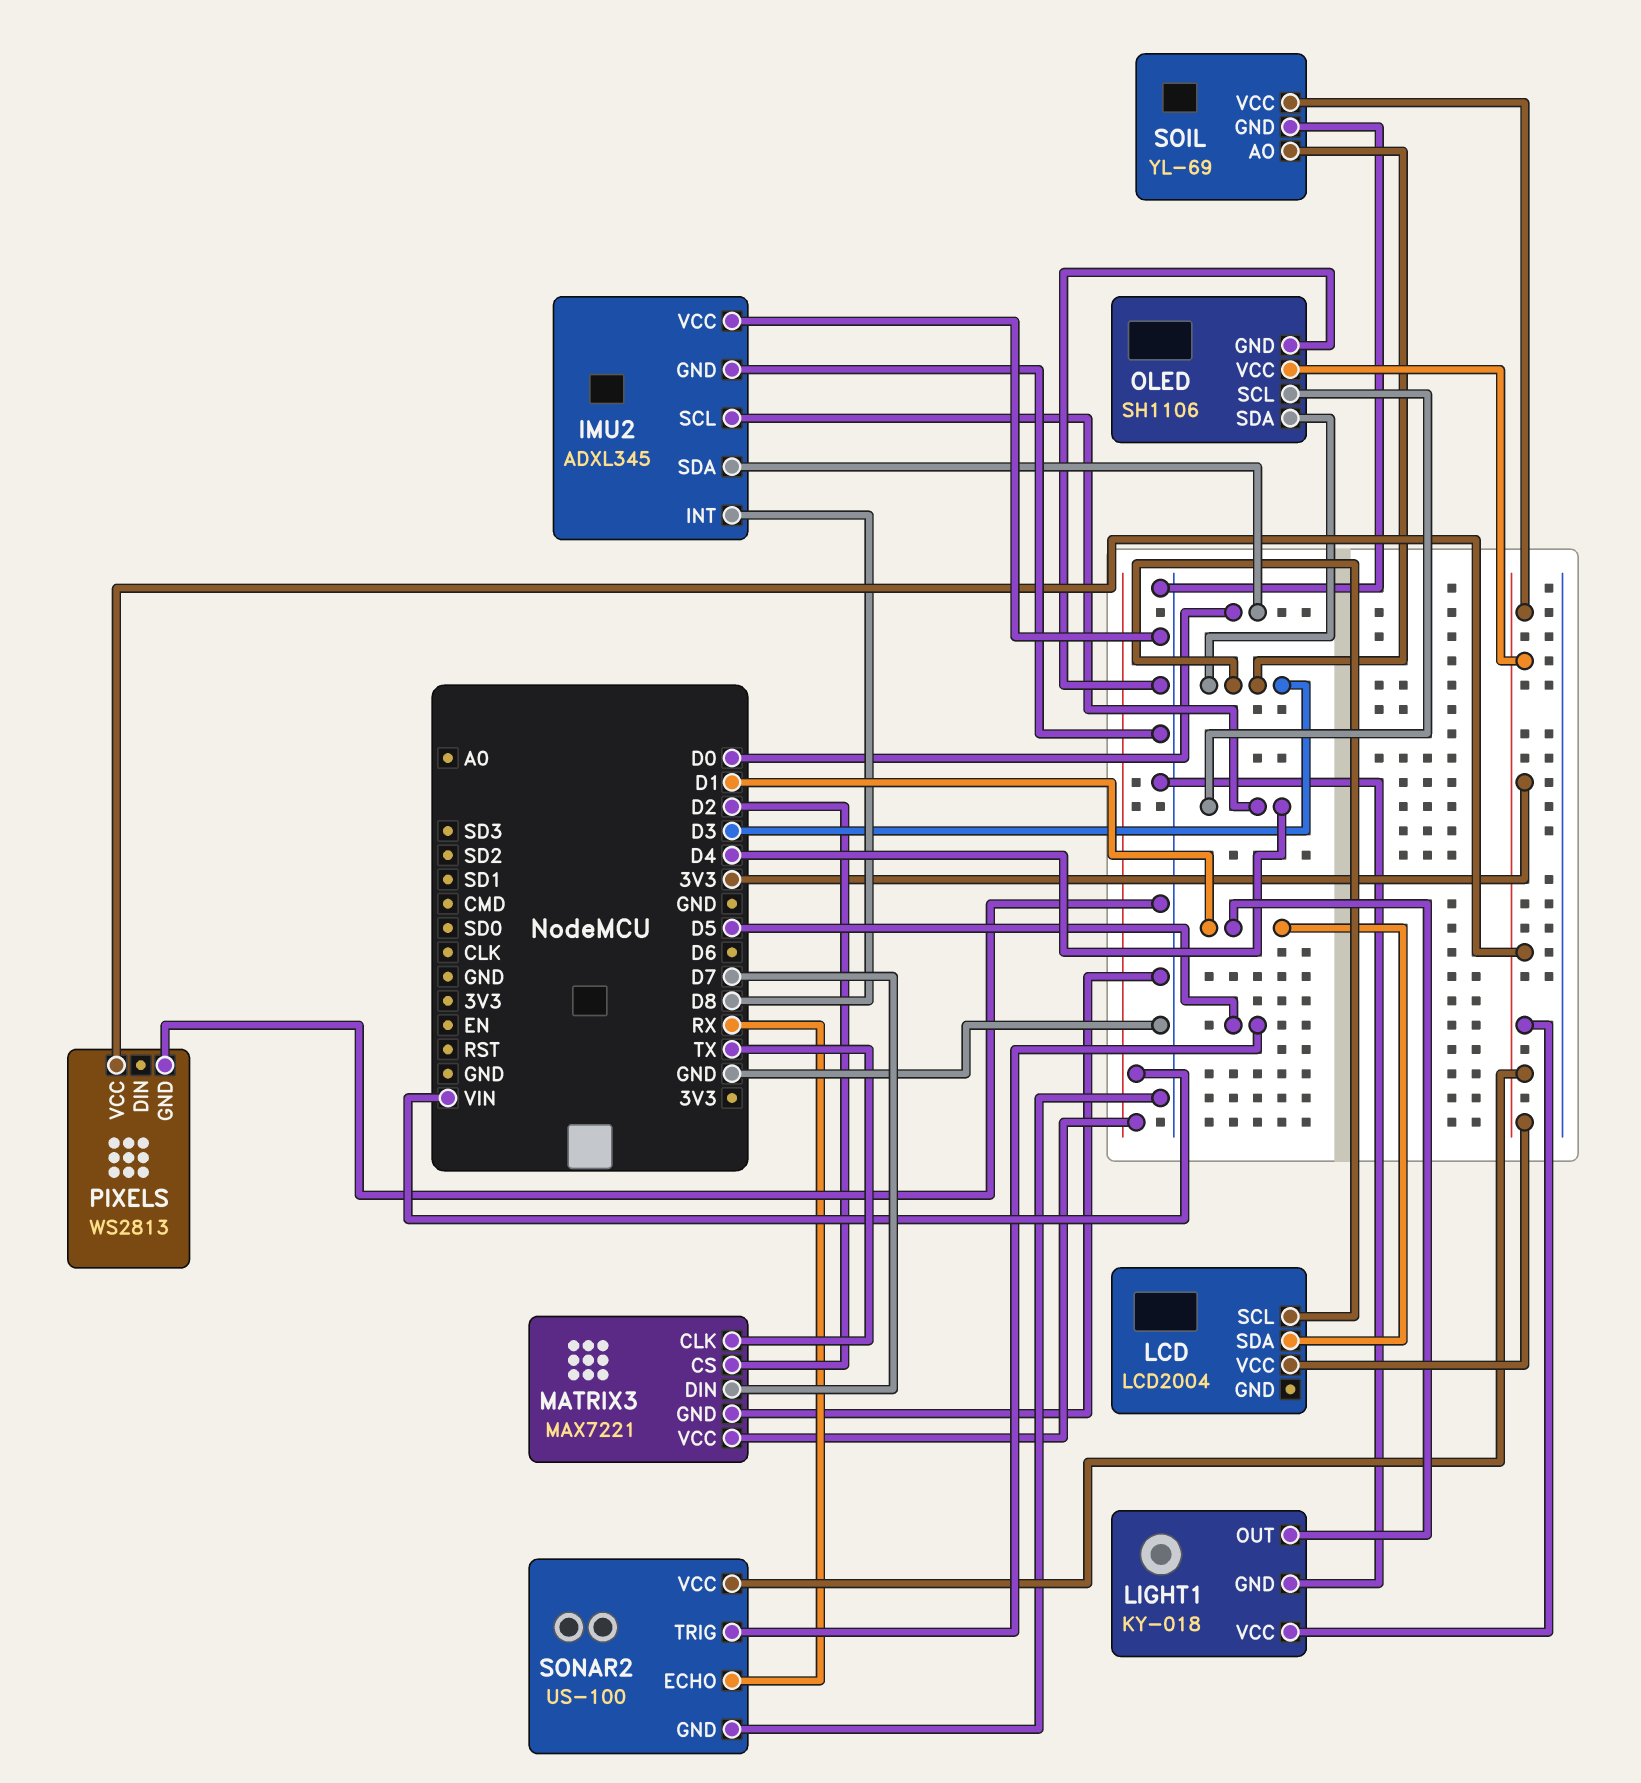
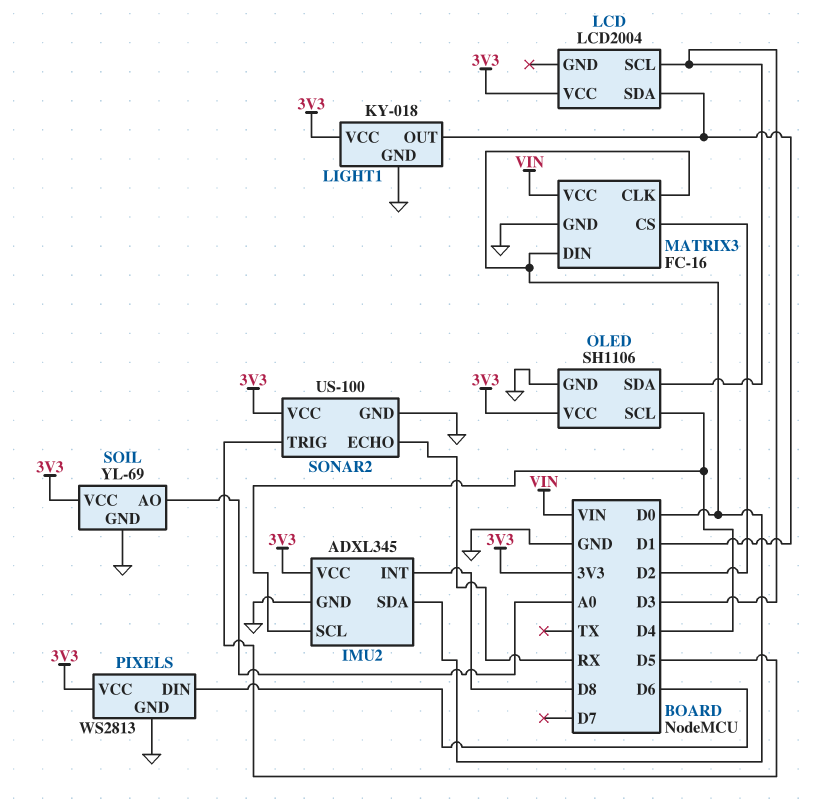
IMU2 pin VCC: GND -> 3V3
MATRIX3: MAX7221 -> FC-16
MATRIX3 pin CLK: TX -> D0
MATRIX3 pin DIN: D7 -> D0
PIXELS pin DIN: none -> D6
SOIL pin AO: D3 -> A0

